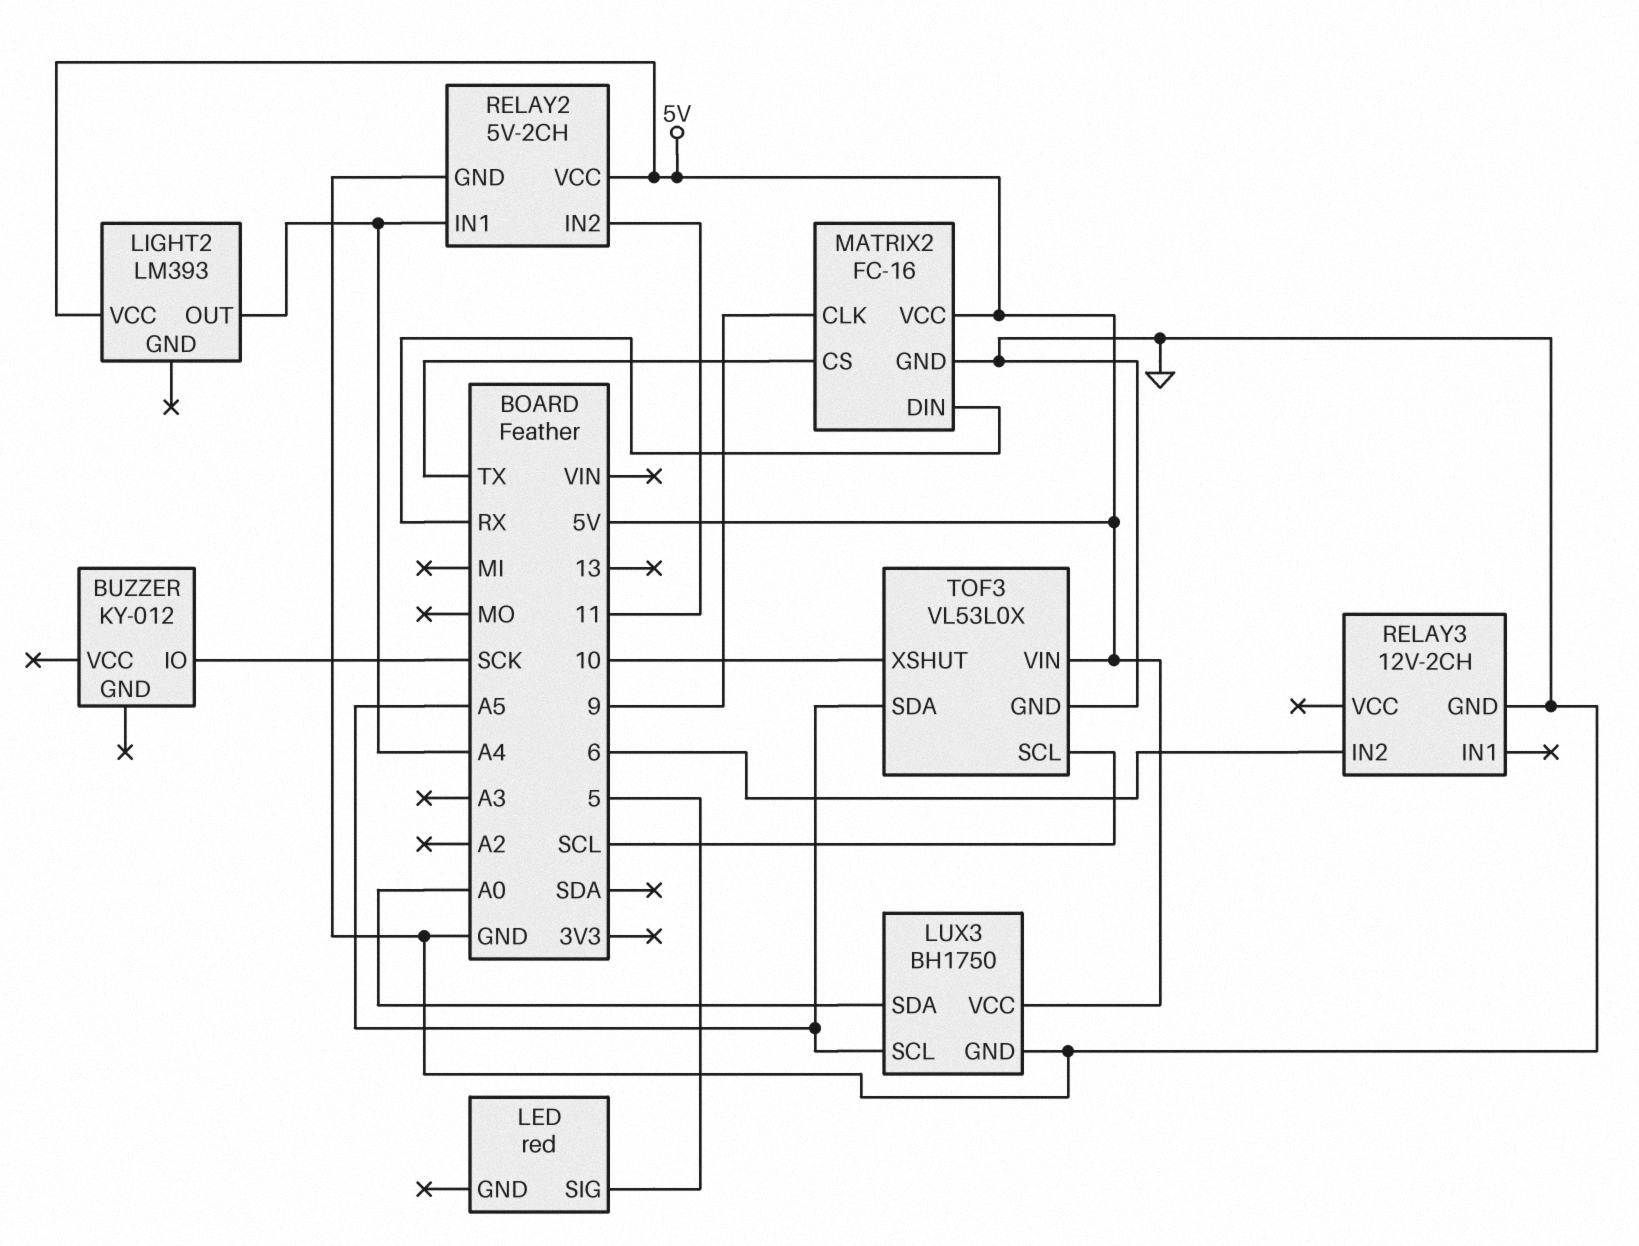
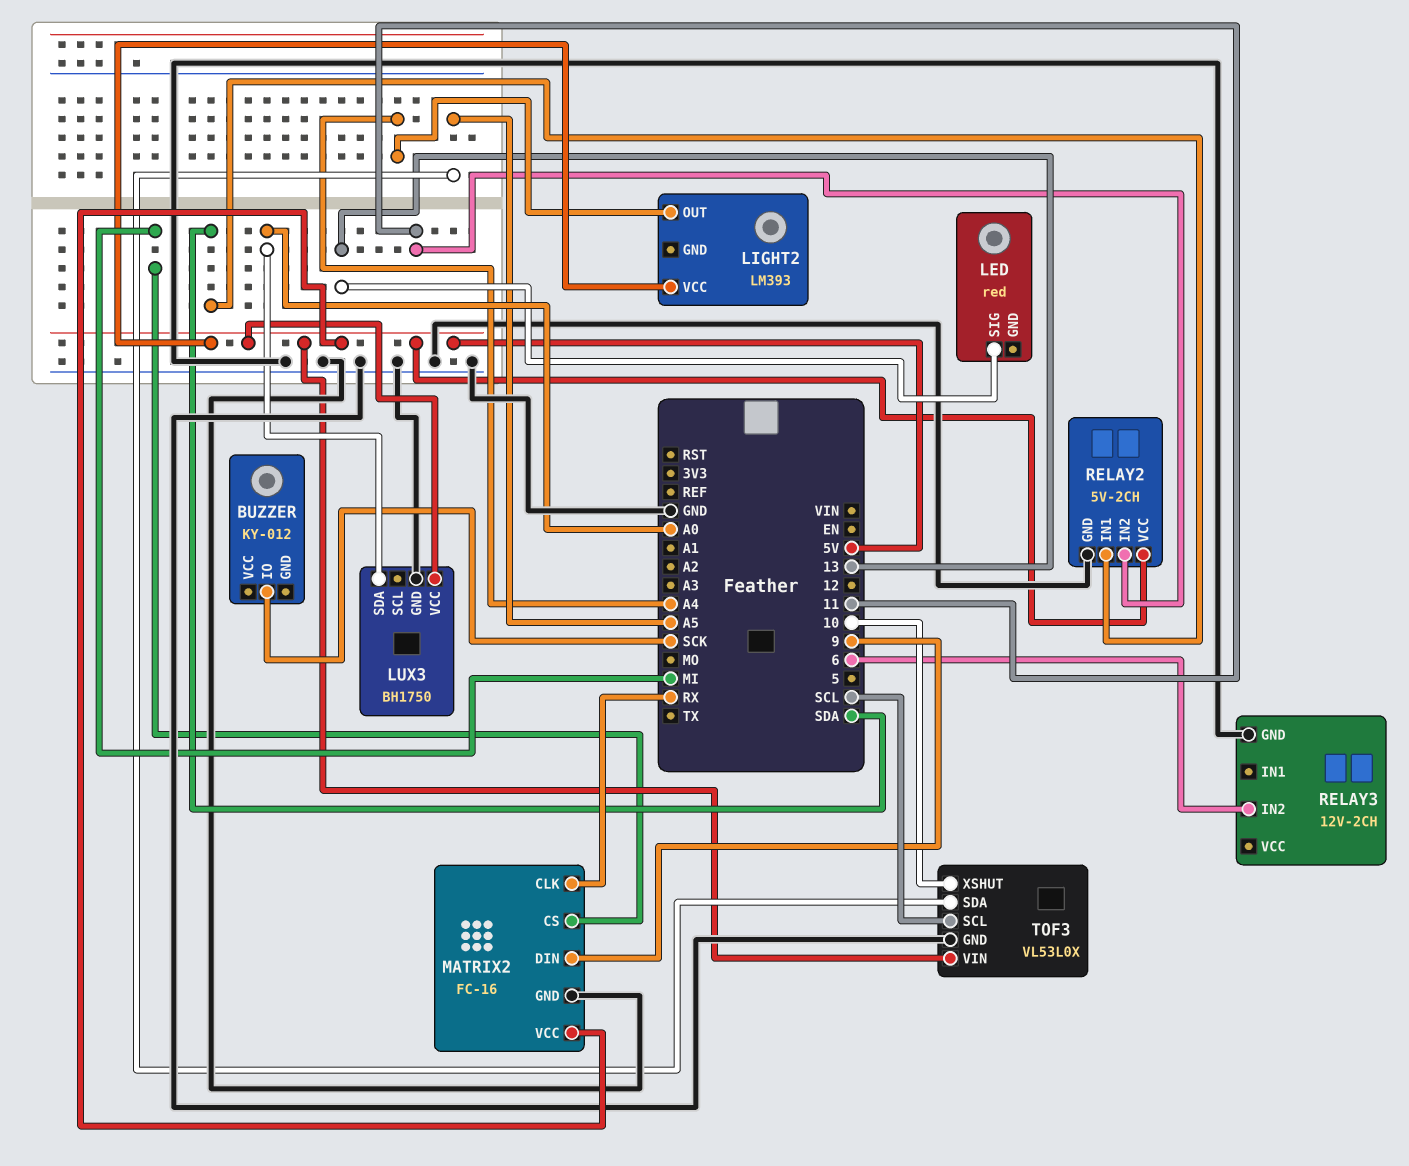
LED pin SIG: 5 -> 13
LUX3 pin SCL: A5 -> none
MATRIX2 pin CLK: 9 -> RX
MATRIX2 pin CS: TX -> MI
MATRIX2 pin DIN: RX -> 9
RELAY2 pin IN1: A4 -> SDA

